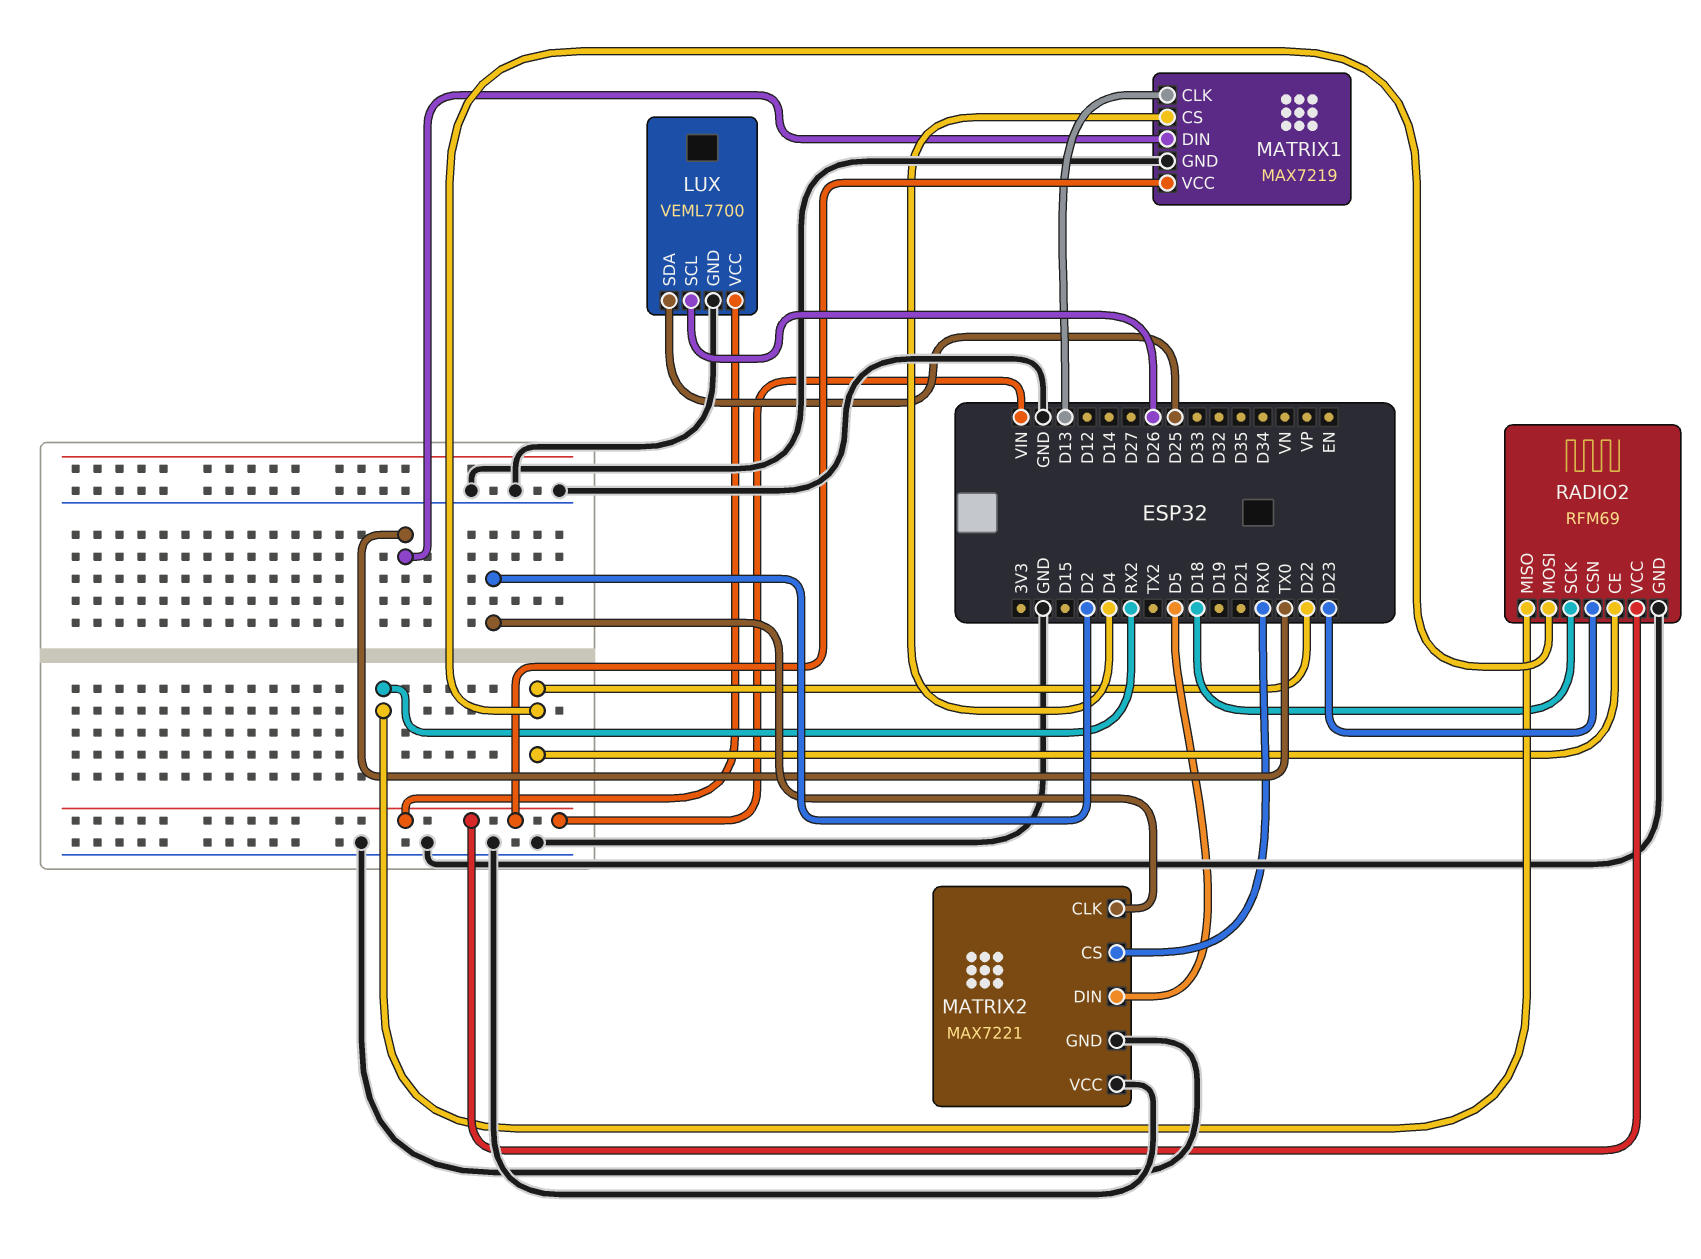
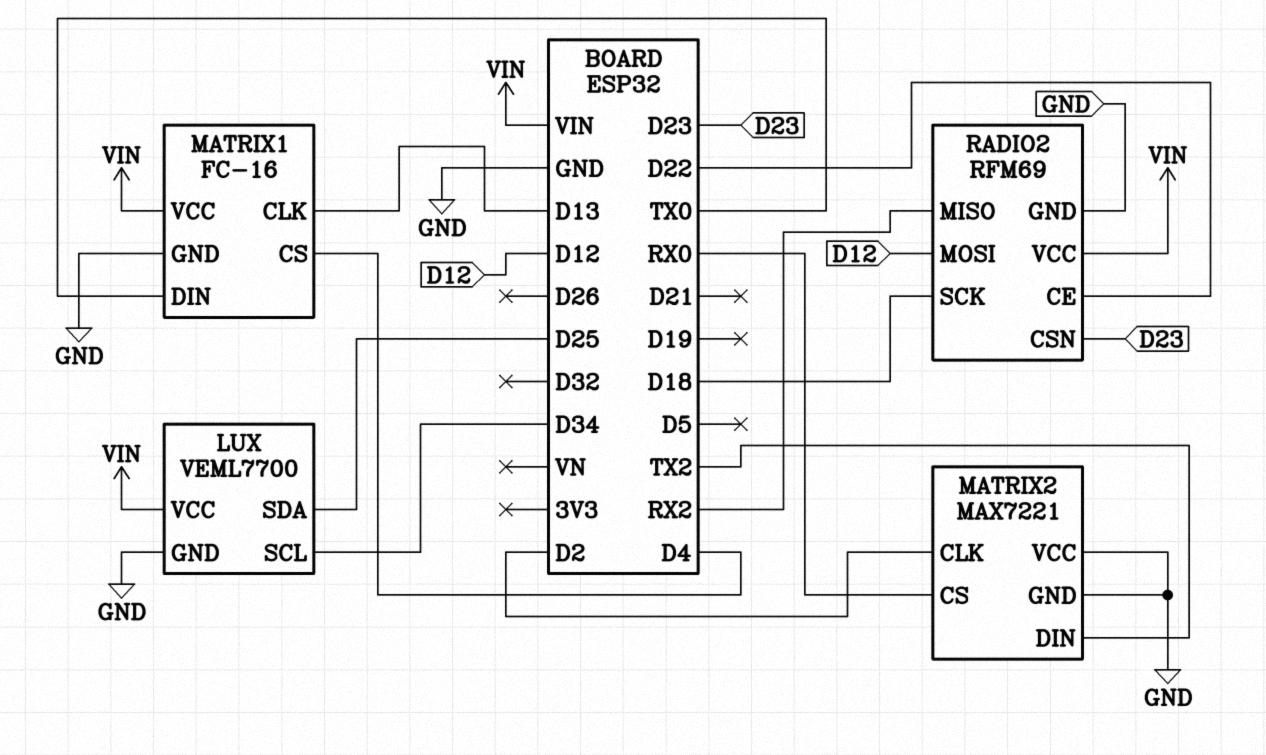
LUX pin SCL: D26 -> D34
MATRIX1: MAX7219 -> FC-16
MATRIX2 pin DIN: D5 -> TX2
RADIO2 pin MOSI: D22 -> D12

